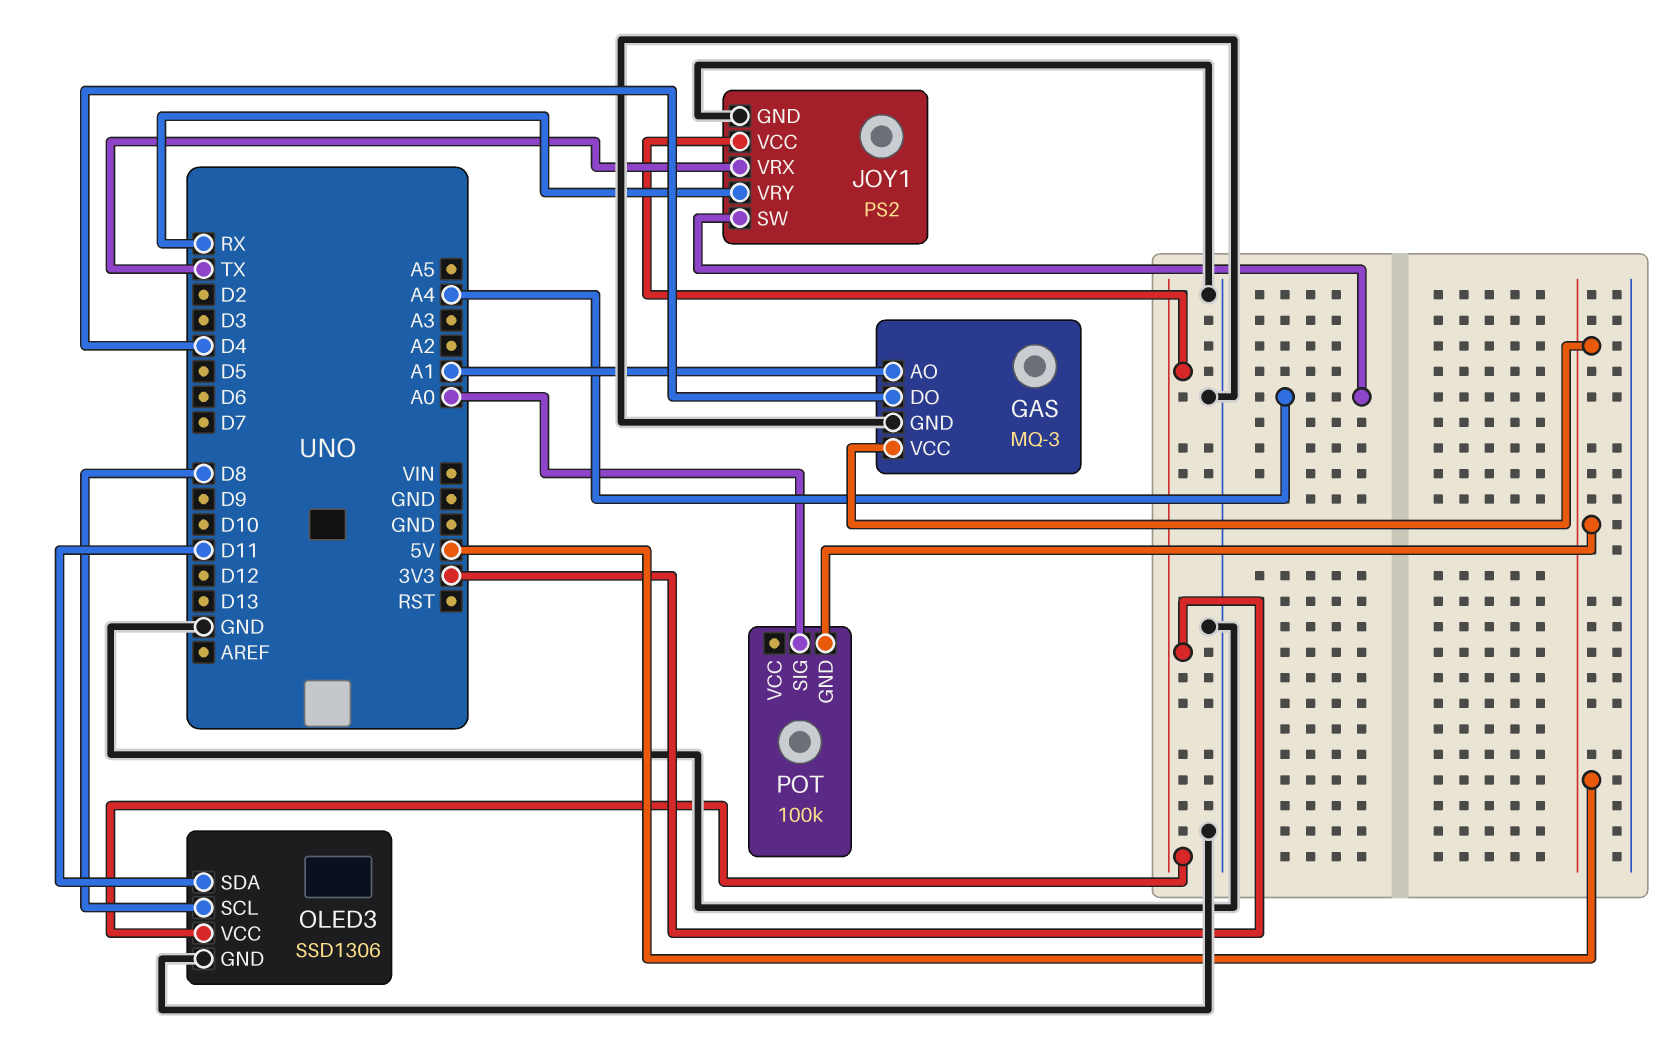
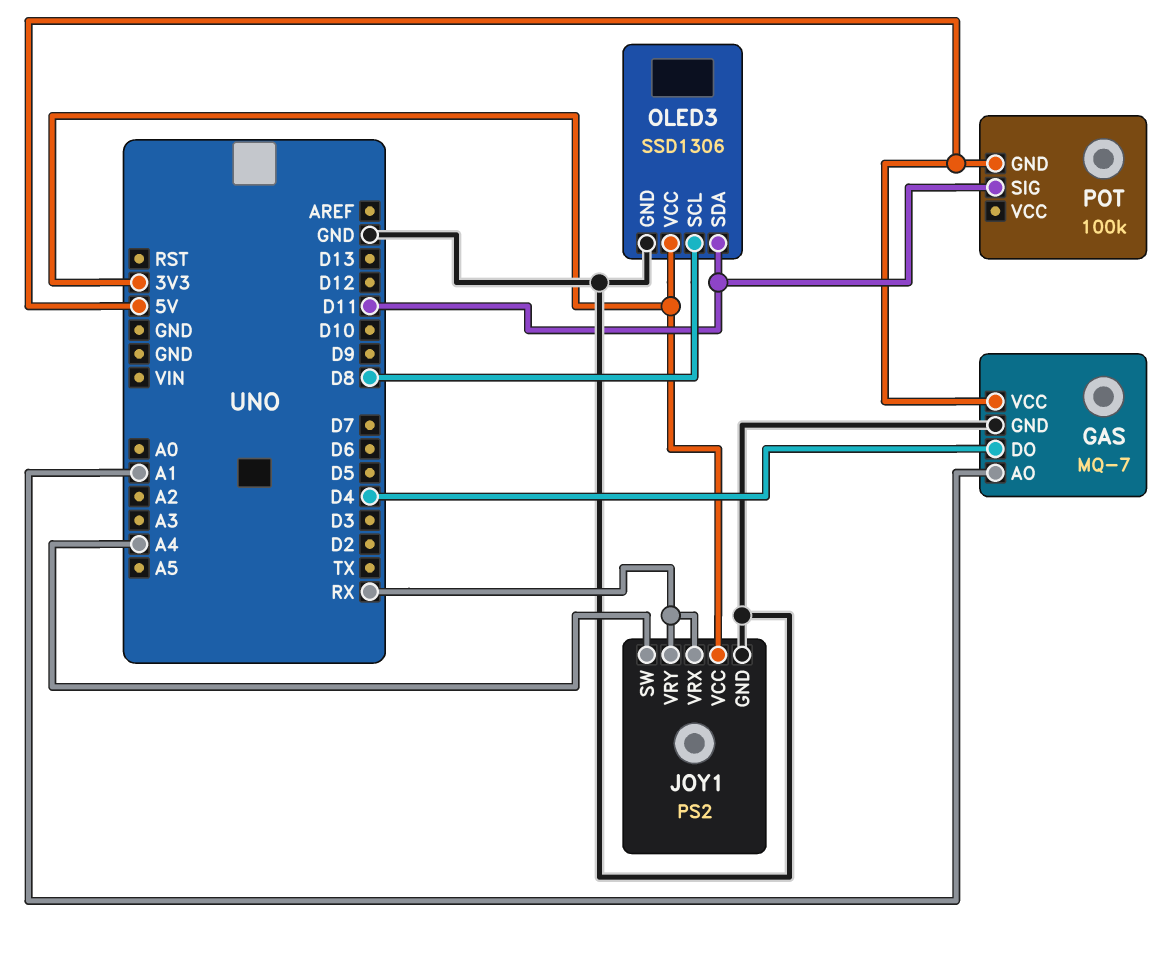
GAS: MQ-3 -> MQ-7
JOY1 pin VRX: TX -> RX
POT pin SIG: A0 -> D11

